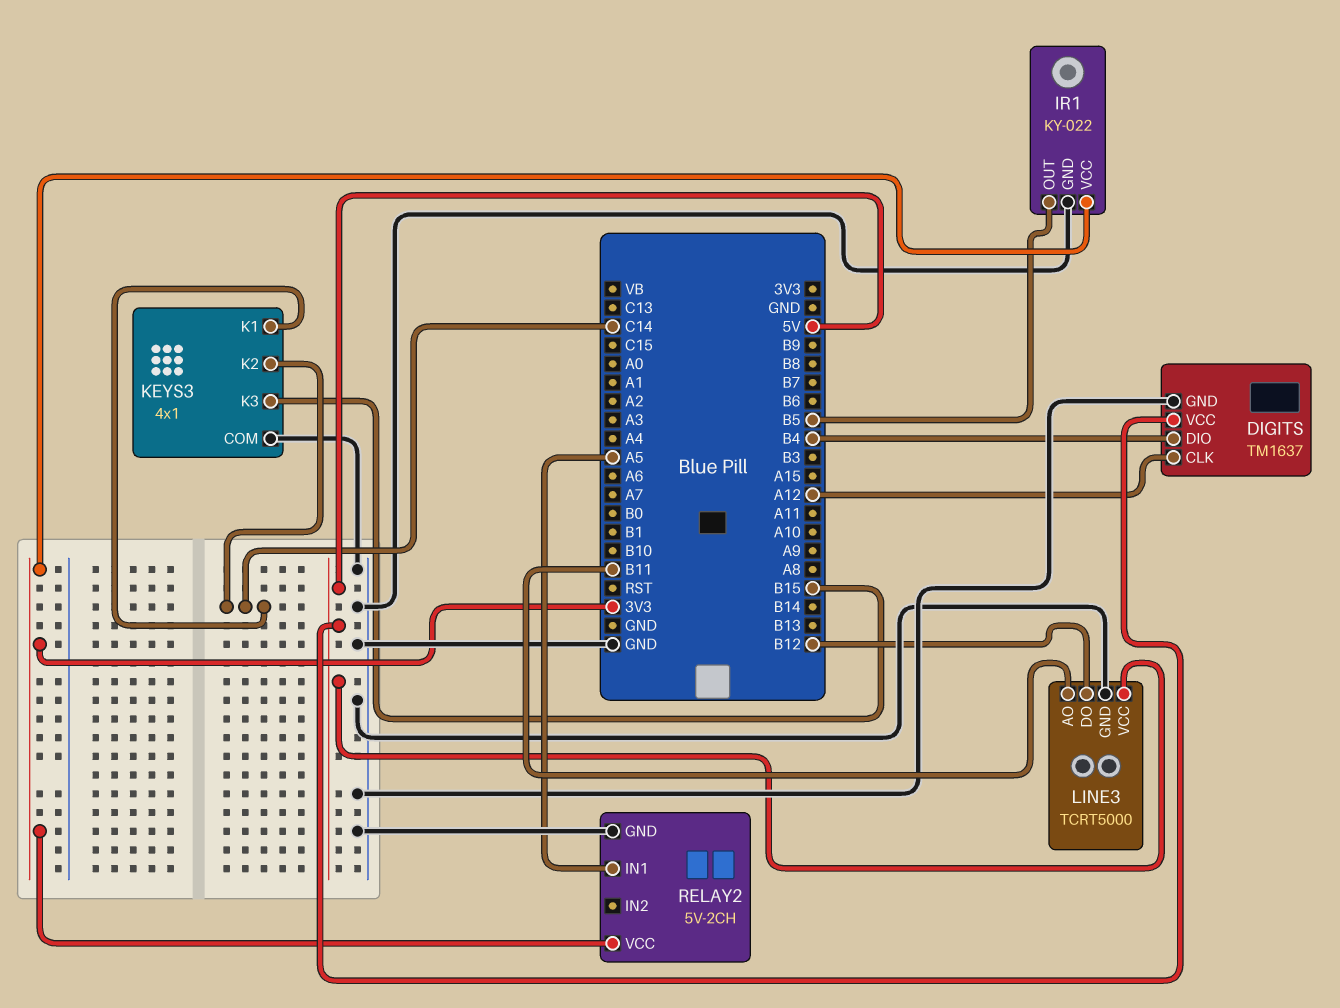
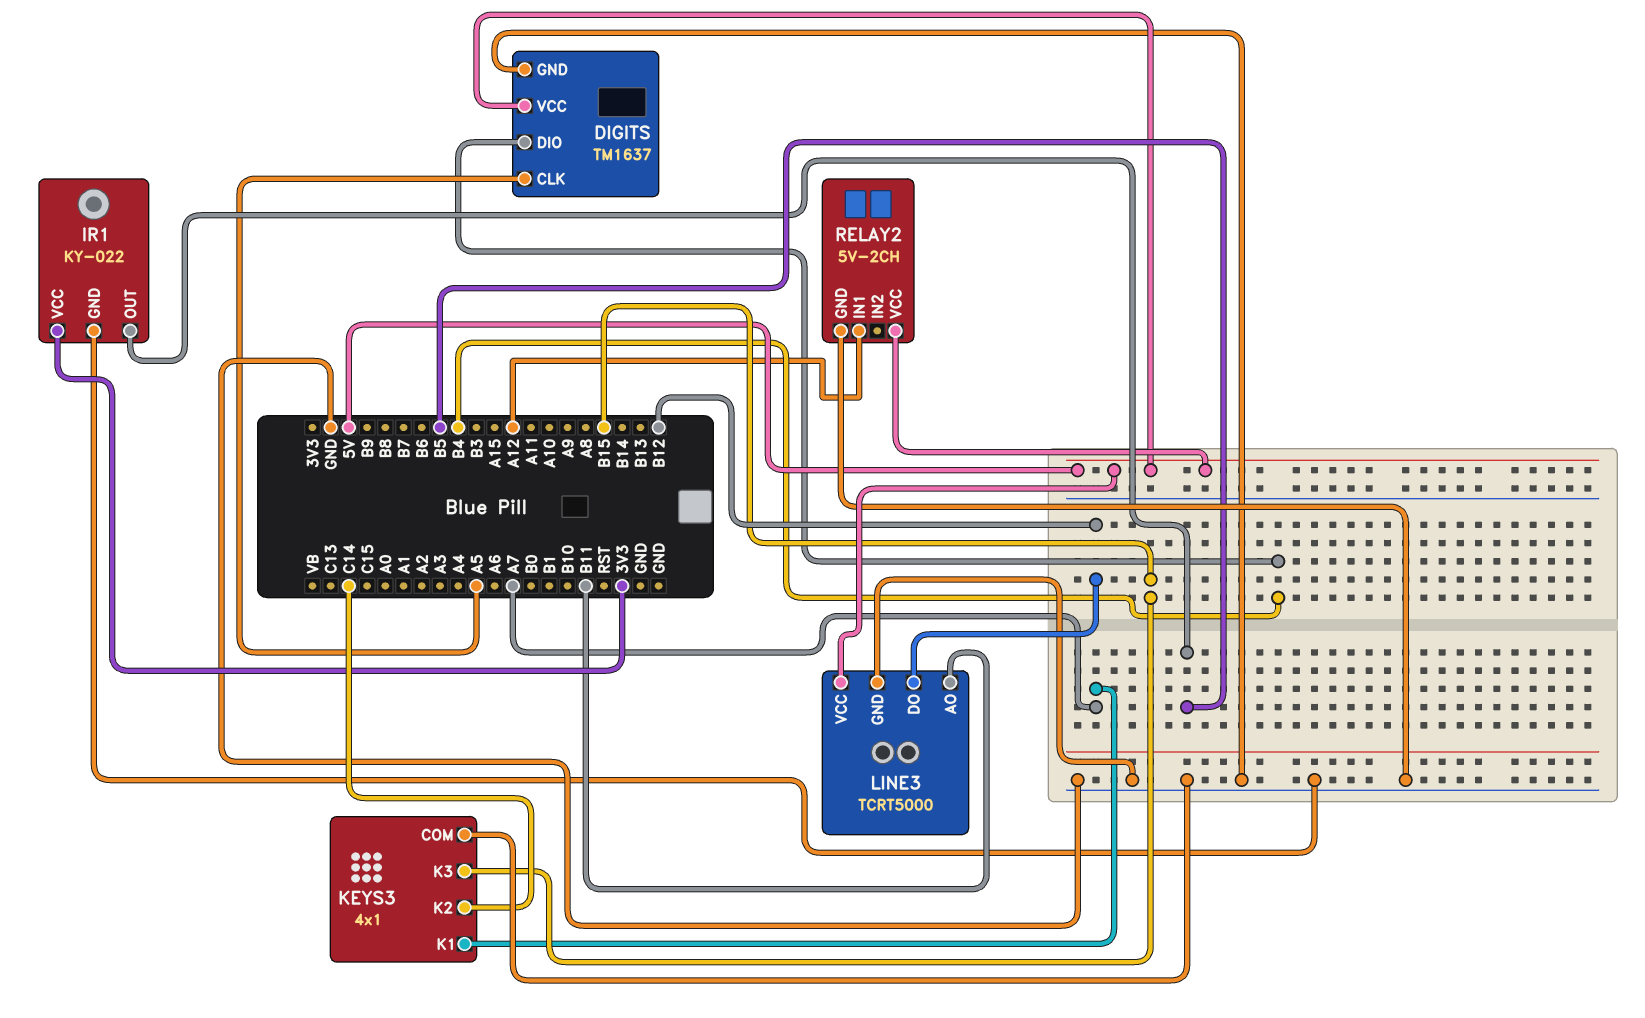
DIGITS pin CLK: A12 -> A5
KEYS3 pin K1: C14 -> A7
RELAY2 pin IN1: A5 -> A12
RELAY2 pin VCC: 3V3 -> 5V

